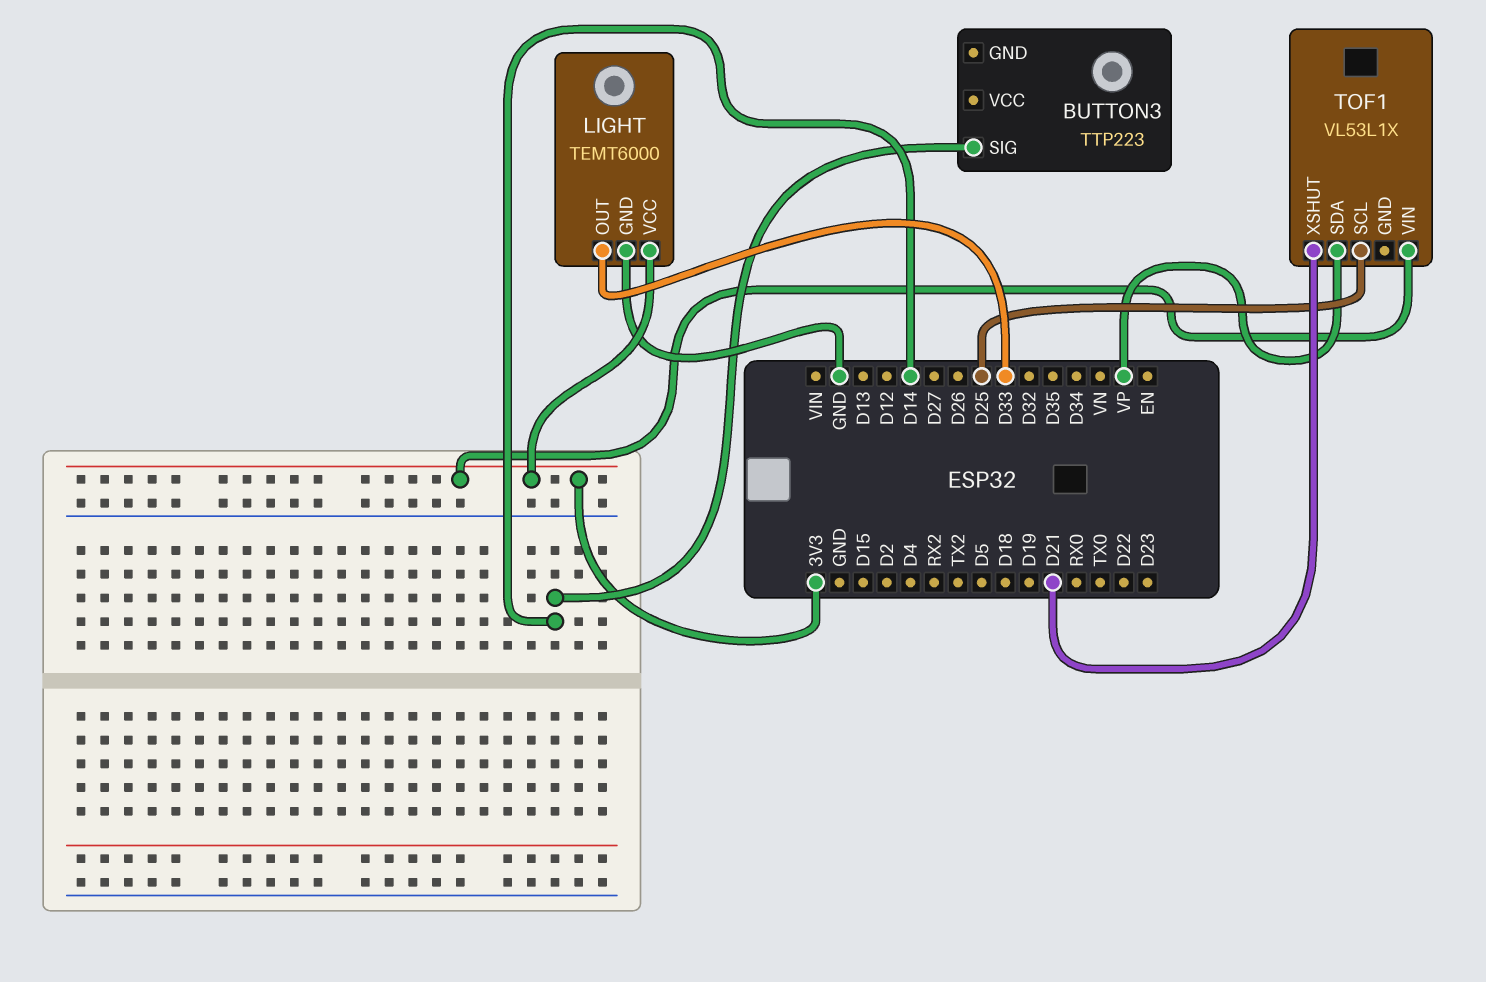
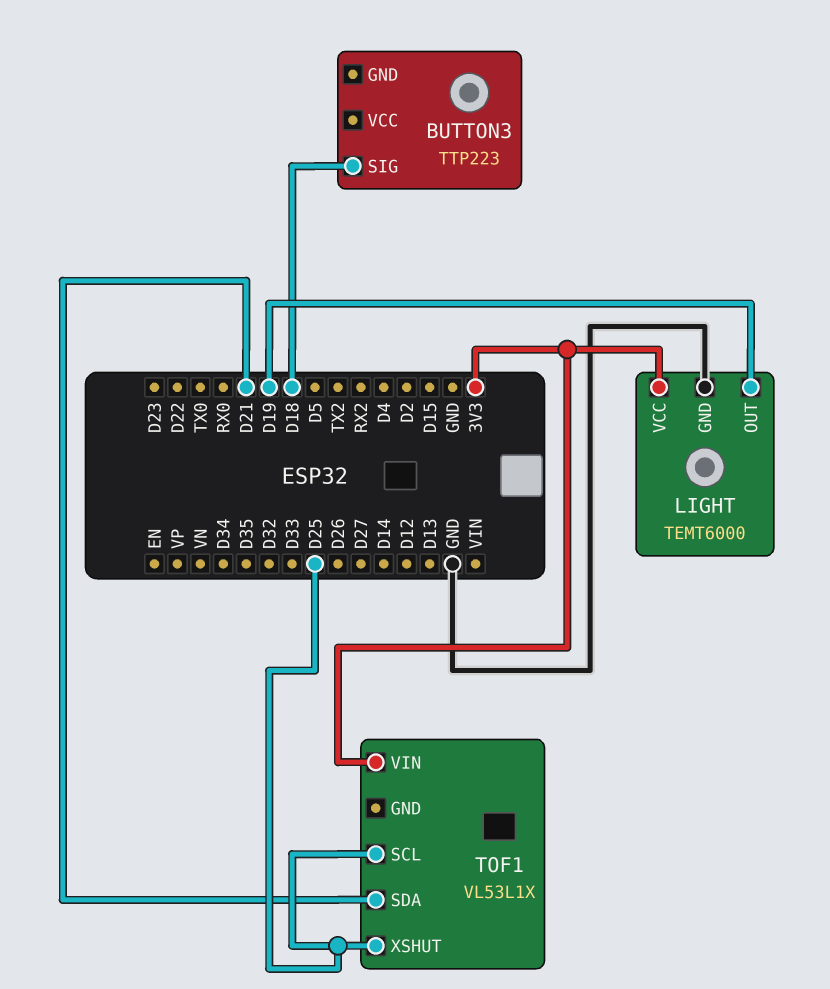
BUTTON3 pin SIG: D14 -> D18
LIGHT pin OUT: D33 -> D19
TOF1 pin SDA: VP -> D21
TOF1 pin XSHUT: D21 -> D25

